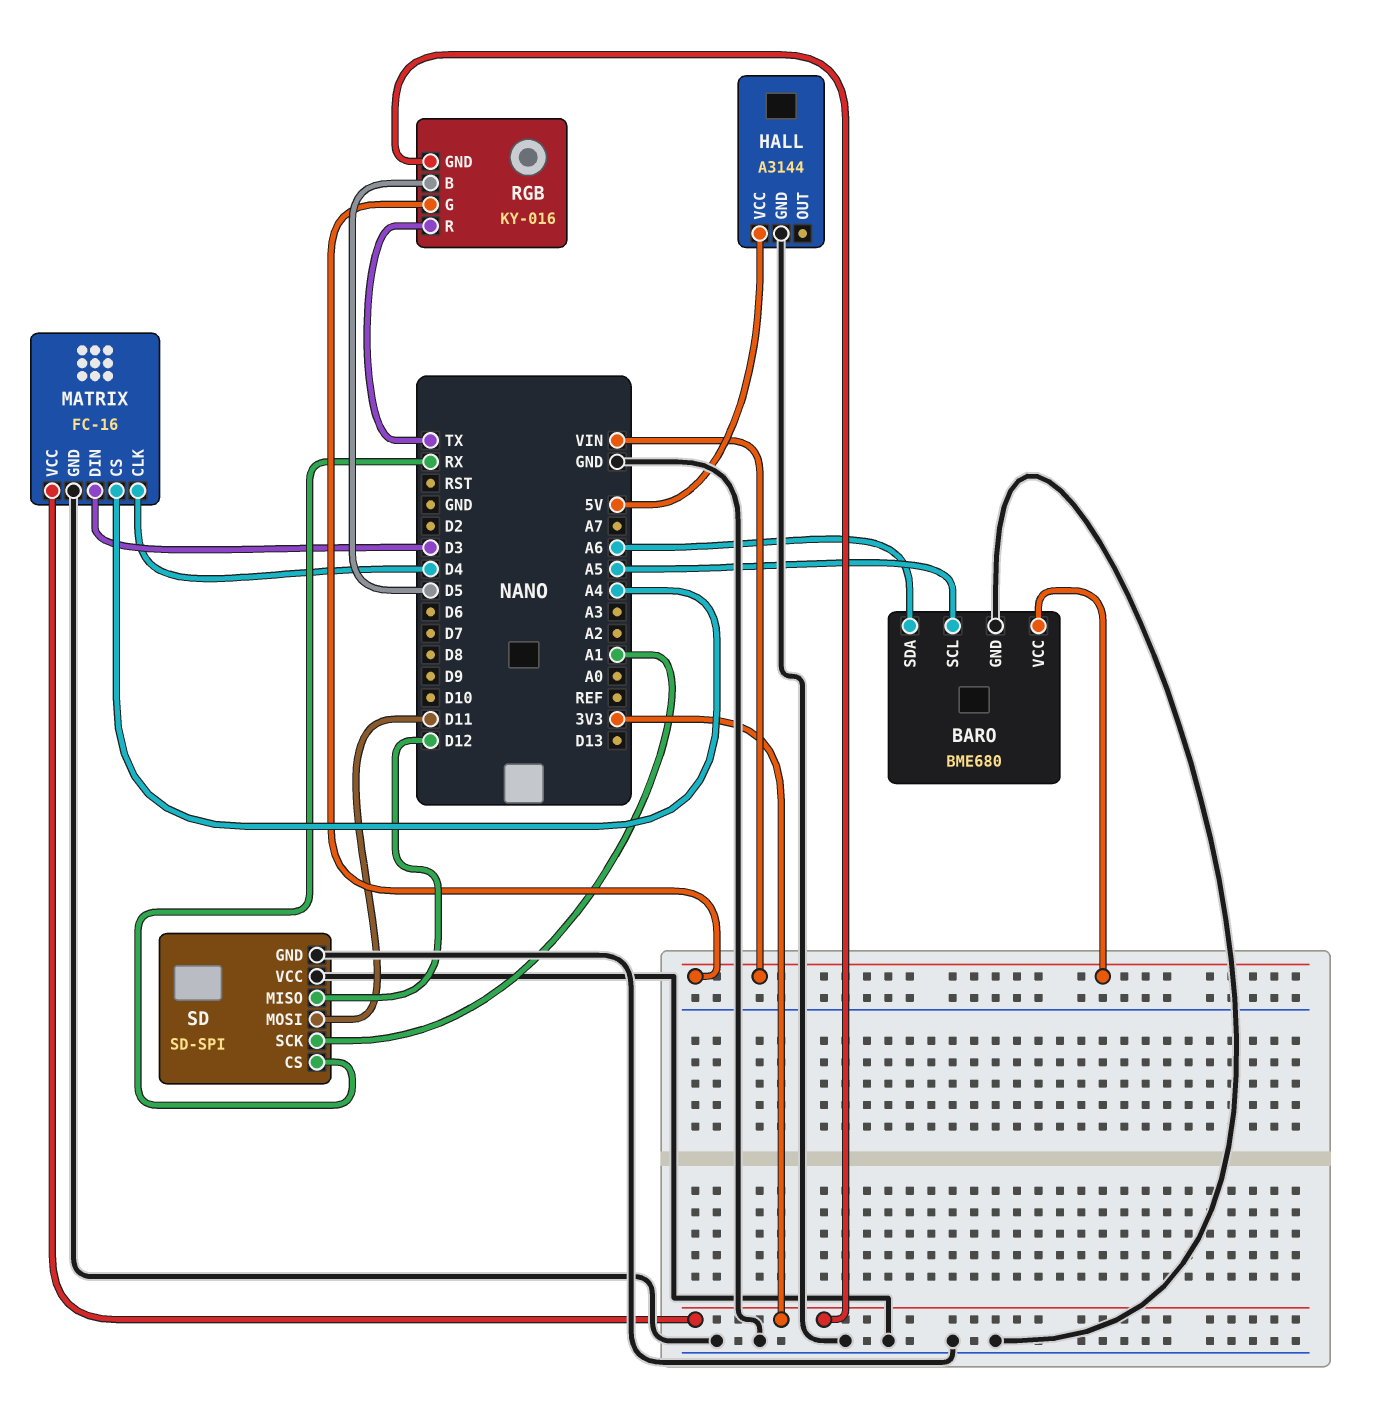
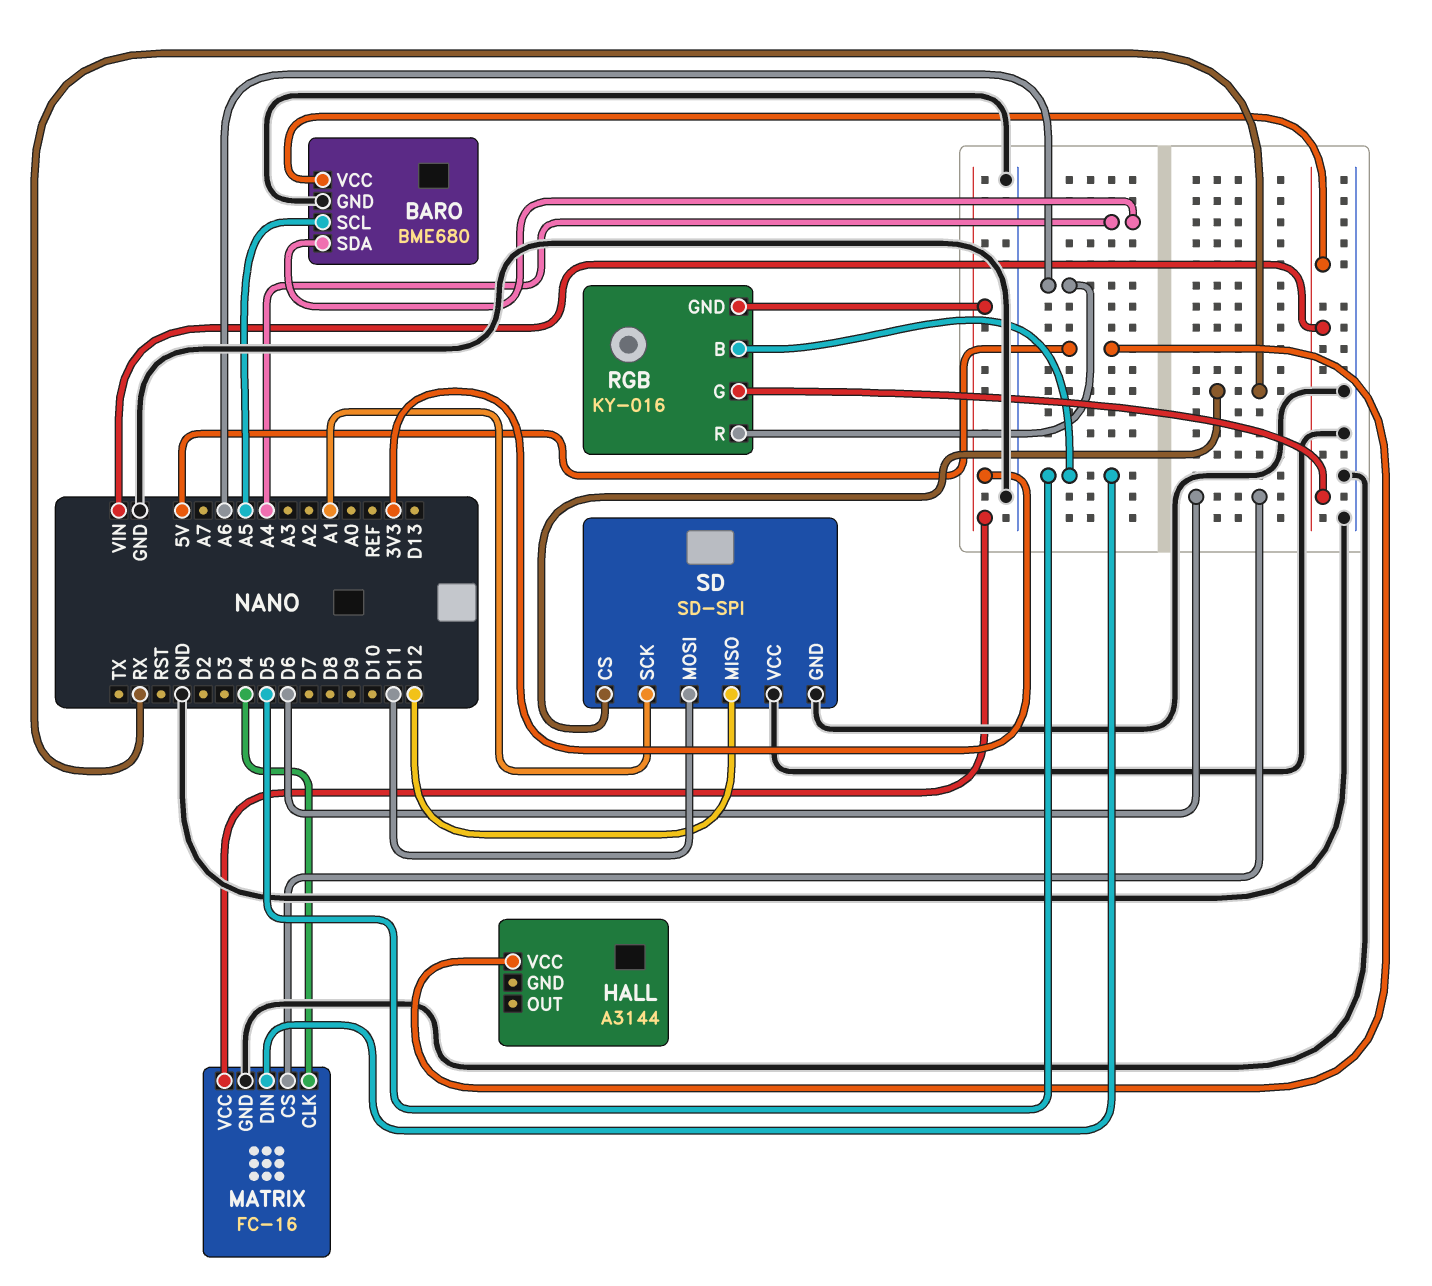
BARO pin SDA: A6 -> A4
HALL pin GND: GND -> none
MATRIX pin CS: A4 -> D6
MATRIX pin DIN: D3 -> D5
RGB pin R: TX -> A6

